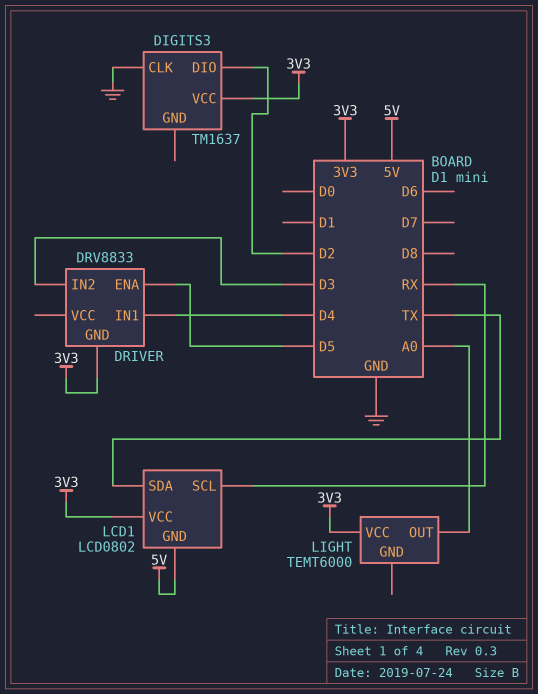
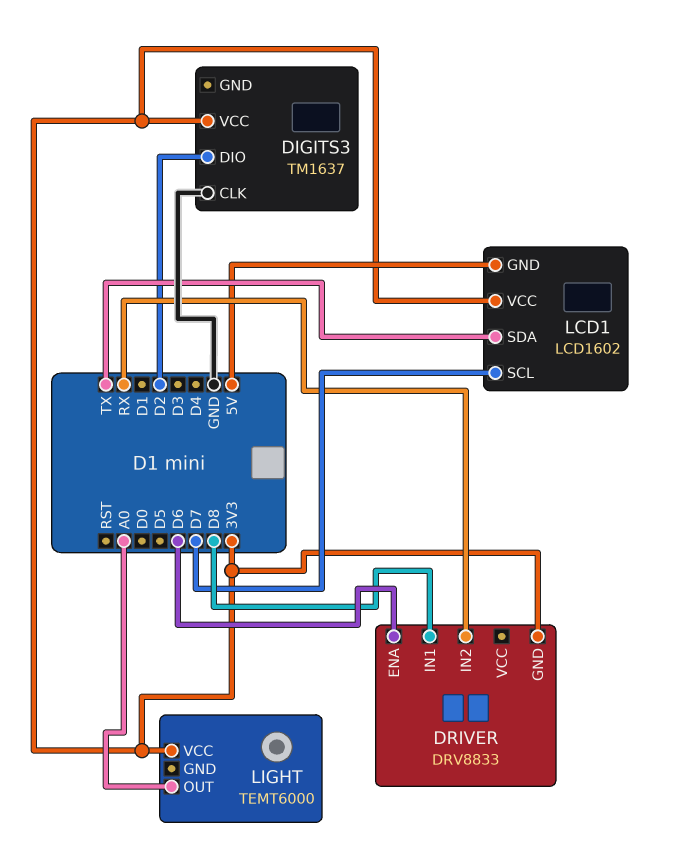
DRIVER pin ENA: D5 -> D6
DRIVER pin IN1: D4 -> D8
DRIVER pin IN2: D3 -> RX
LCD1: LCD0802 -> LCD1602
LCD1 pin SCL: RX -> D7

